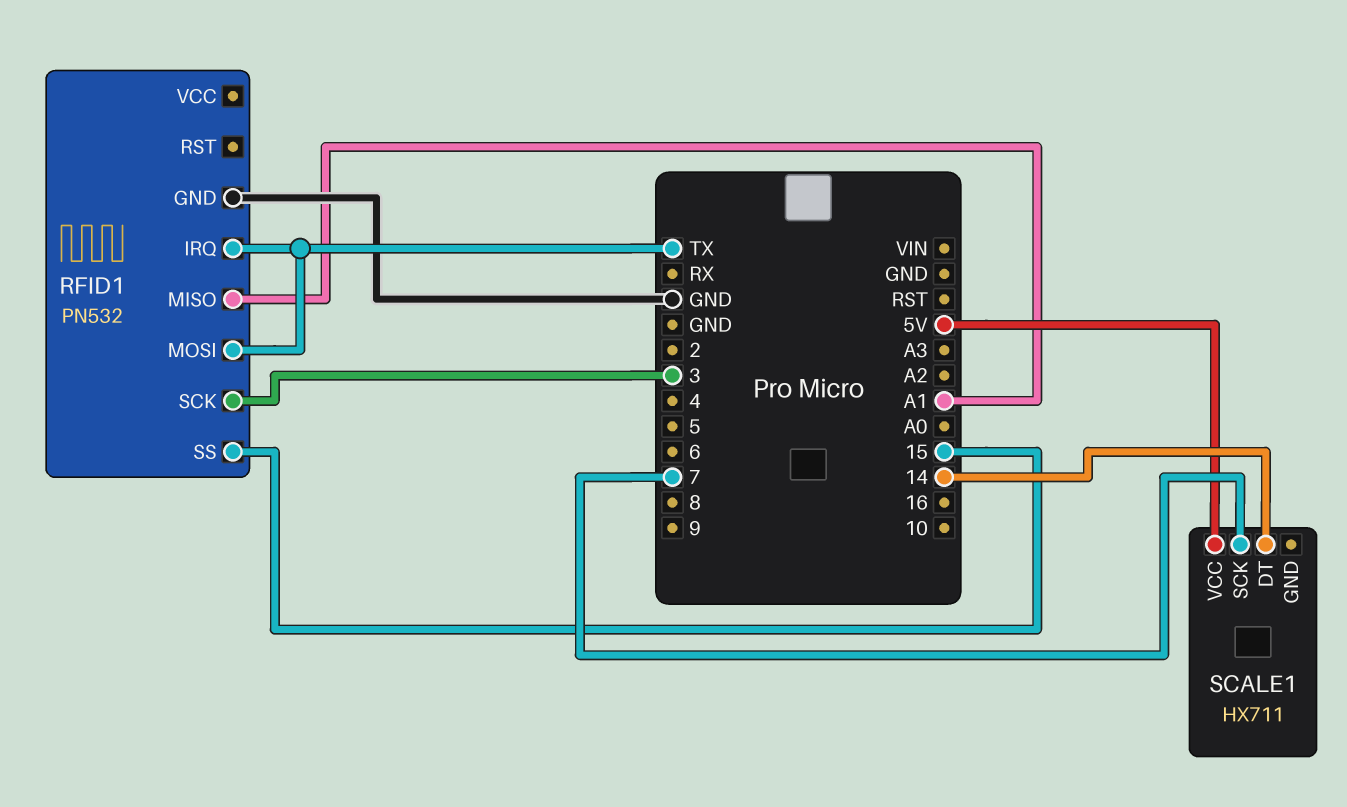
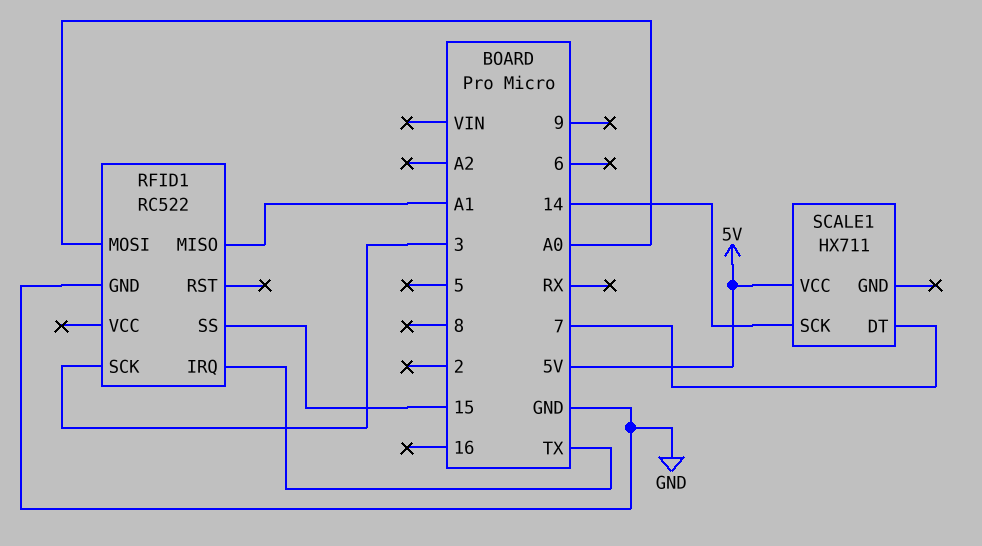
RFID1: PN532 -> RC522
RFID1 pin MOSI: TX -> A0
SCALE1 pin DT: 14 -> 7
SCALE1 pin SCK: 7 -> 14

